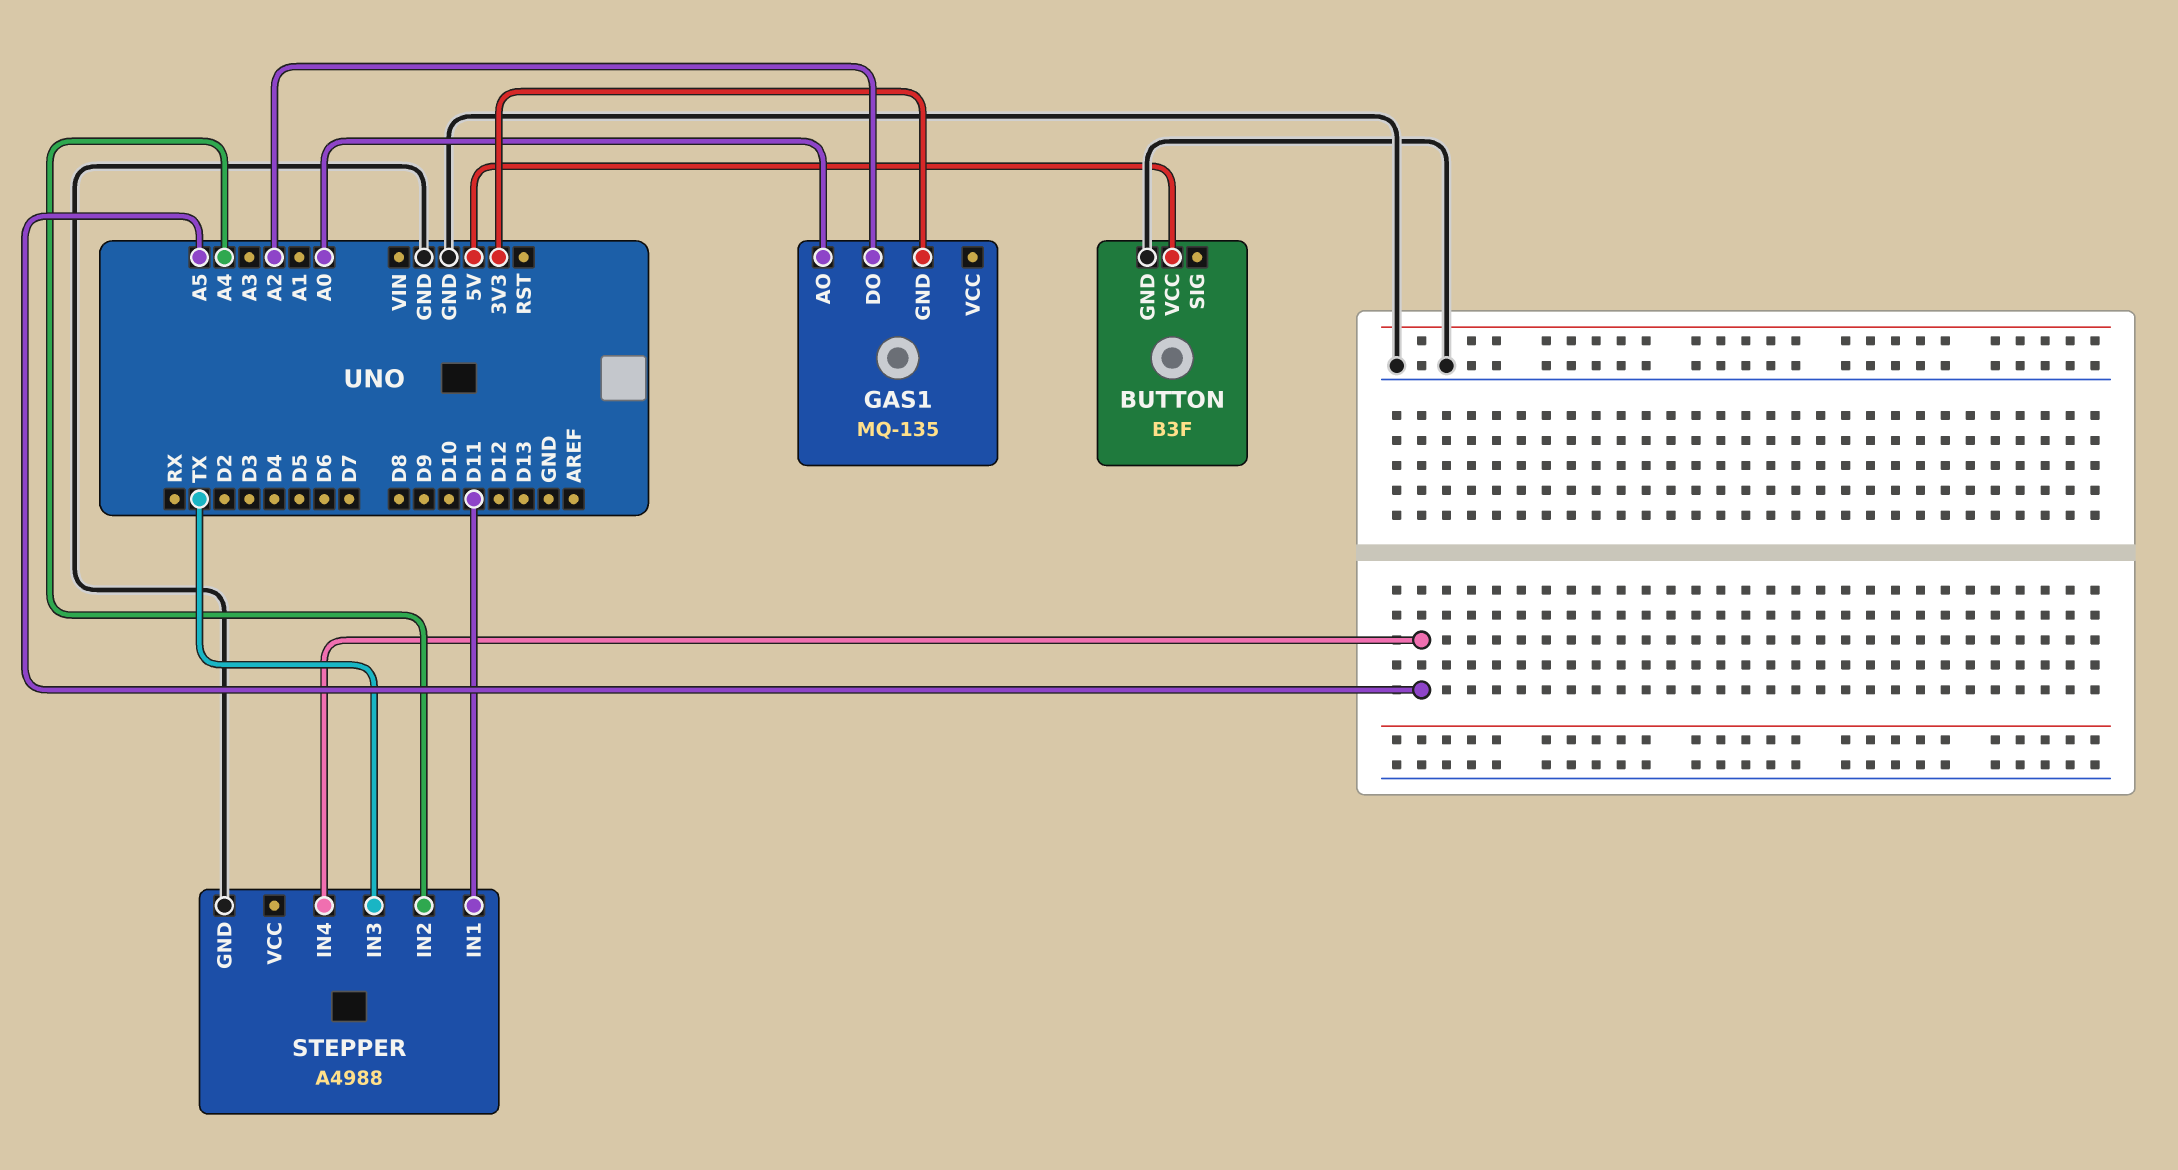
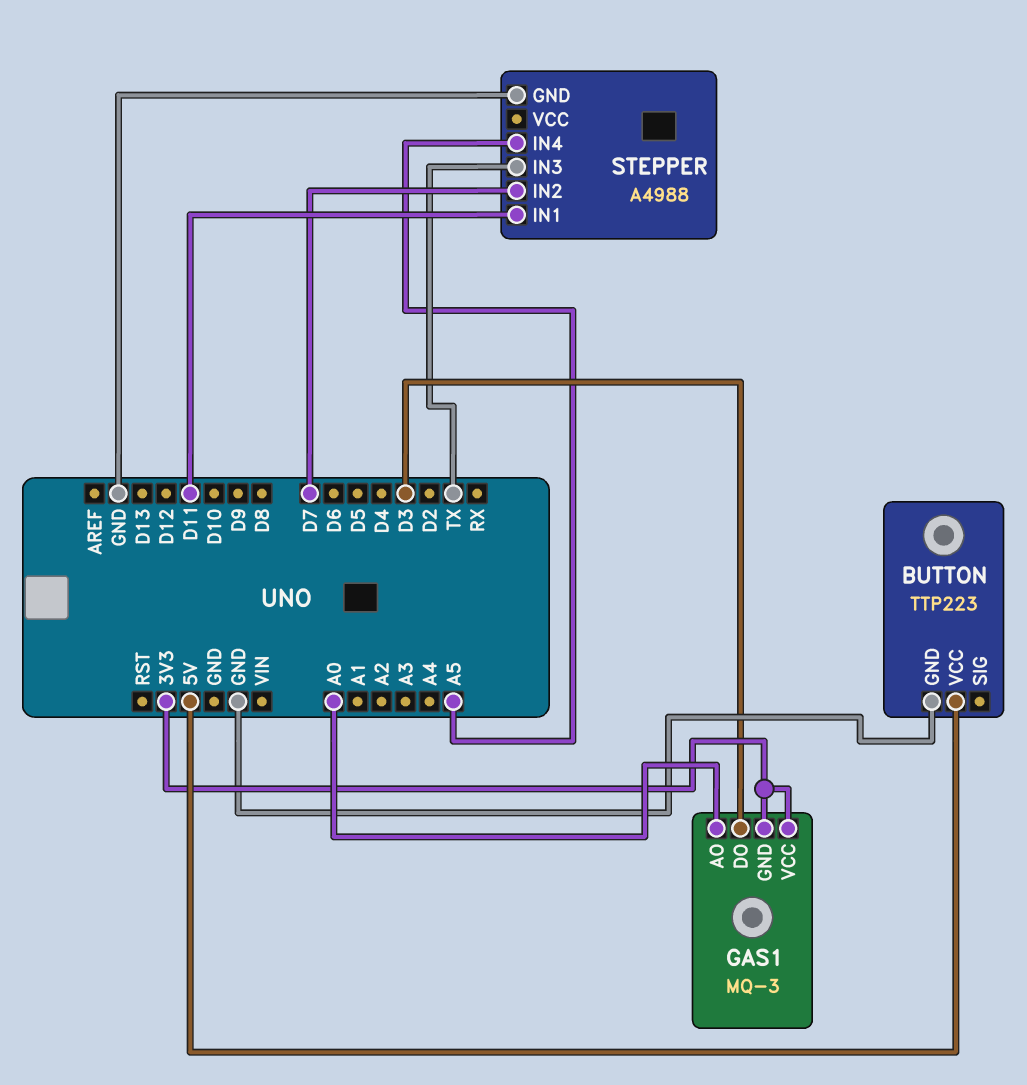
BUTTON: B3F -> TTP223
GAS1: MQ-135 -> MQ-3
GAS1 pin DO: A2 -> D3
GAS1 pin VCC: none -> 3V3
STEPPER pin IN2: A4 -> D7

